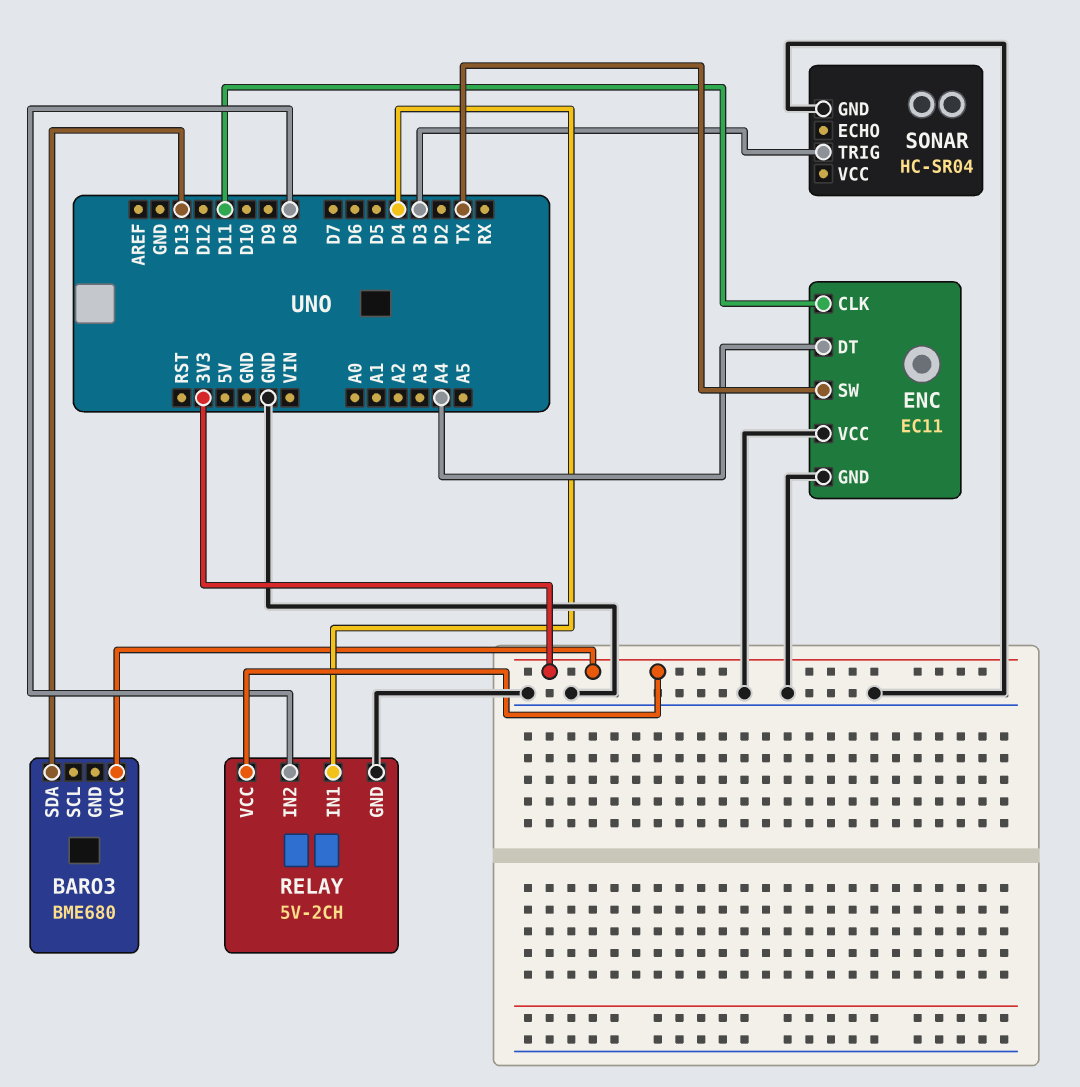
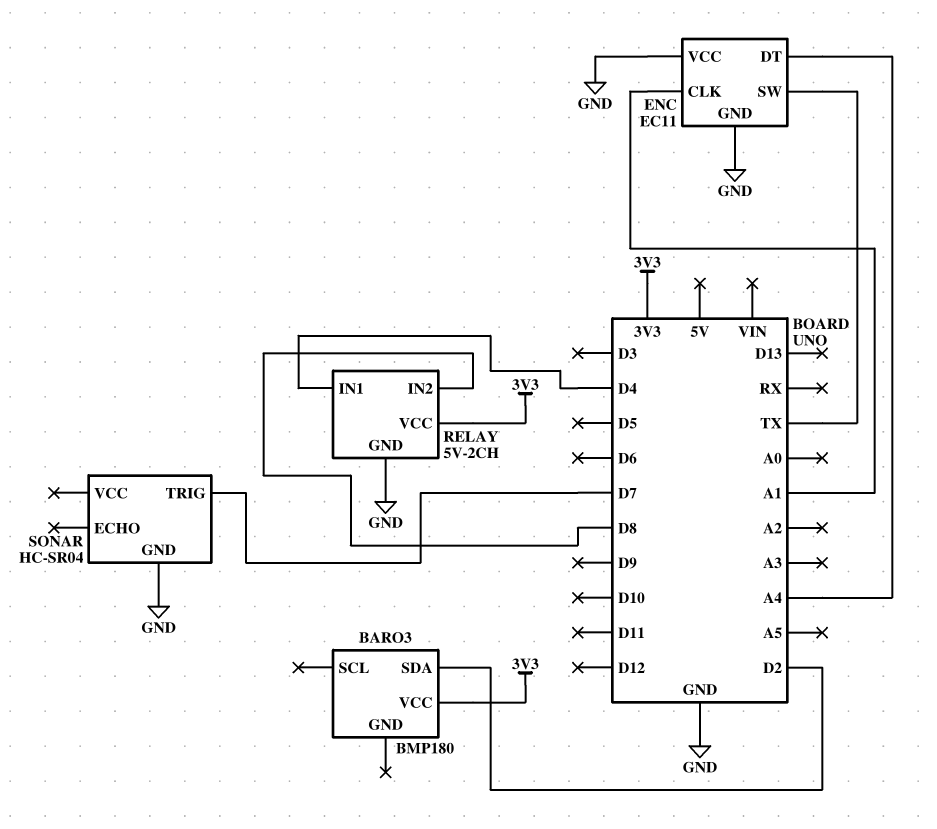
BARO3: BME680 -> BMP180
BARO3 pin SDA: D13 -> D2
ENC pin CLK: D11 -> A1
SONAR pin TRIG: D3 -> D7

